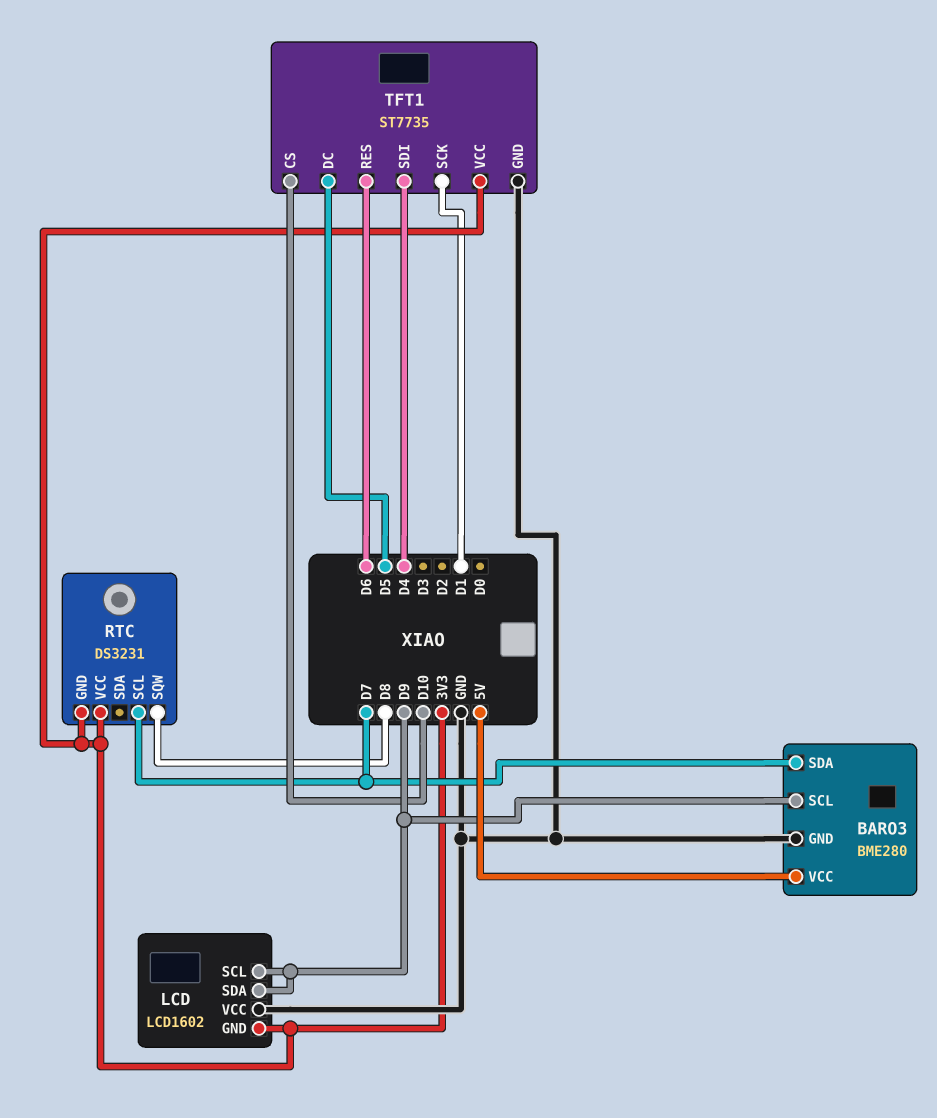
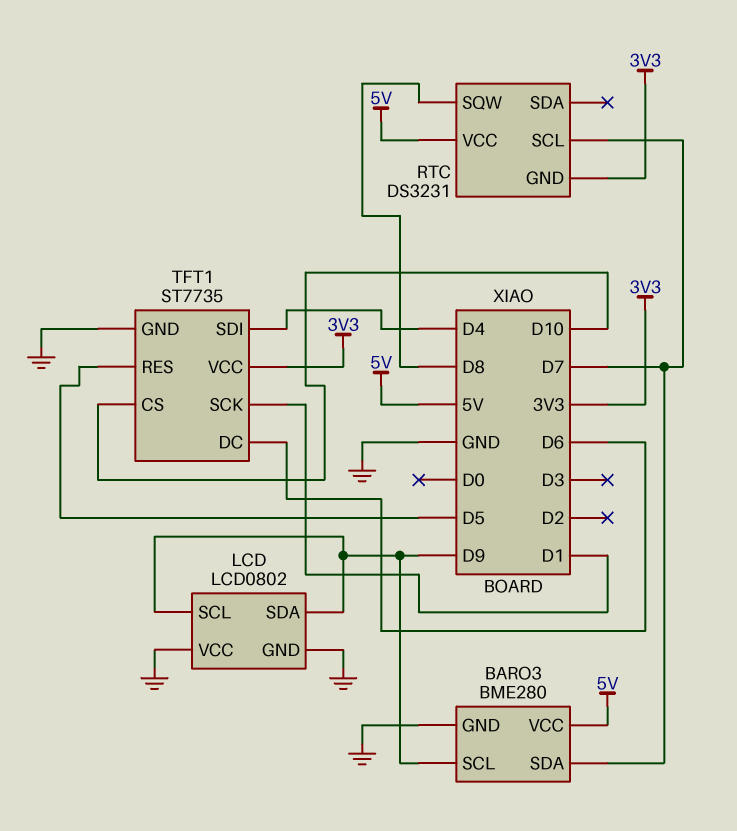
LCD: LCD1602 -> LCD0802
LCD pin GND: 3V3 -> GND
RTC pin VCC: 3V3 -> 5V
TFT1 pin DC: D5 -> D6
TFT1 pin RES: D6 -> D5

